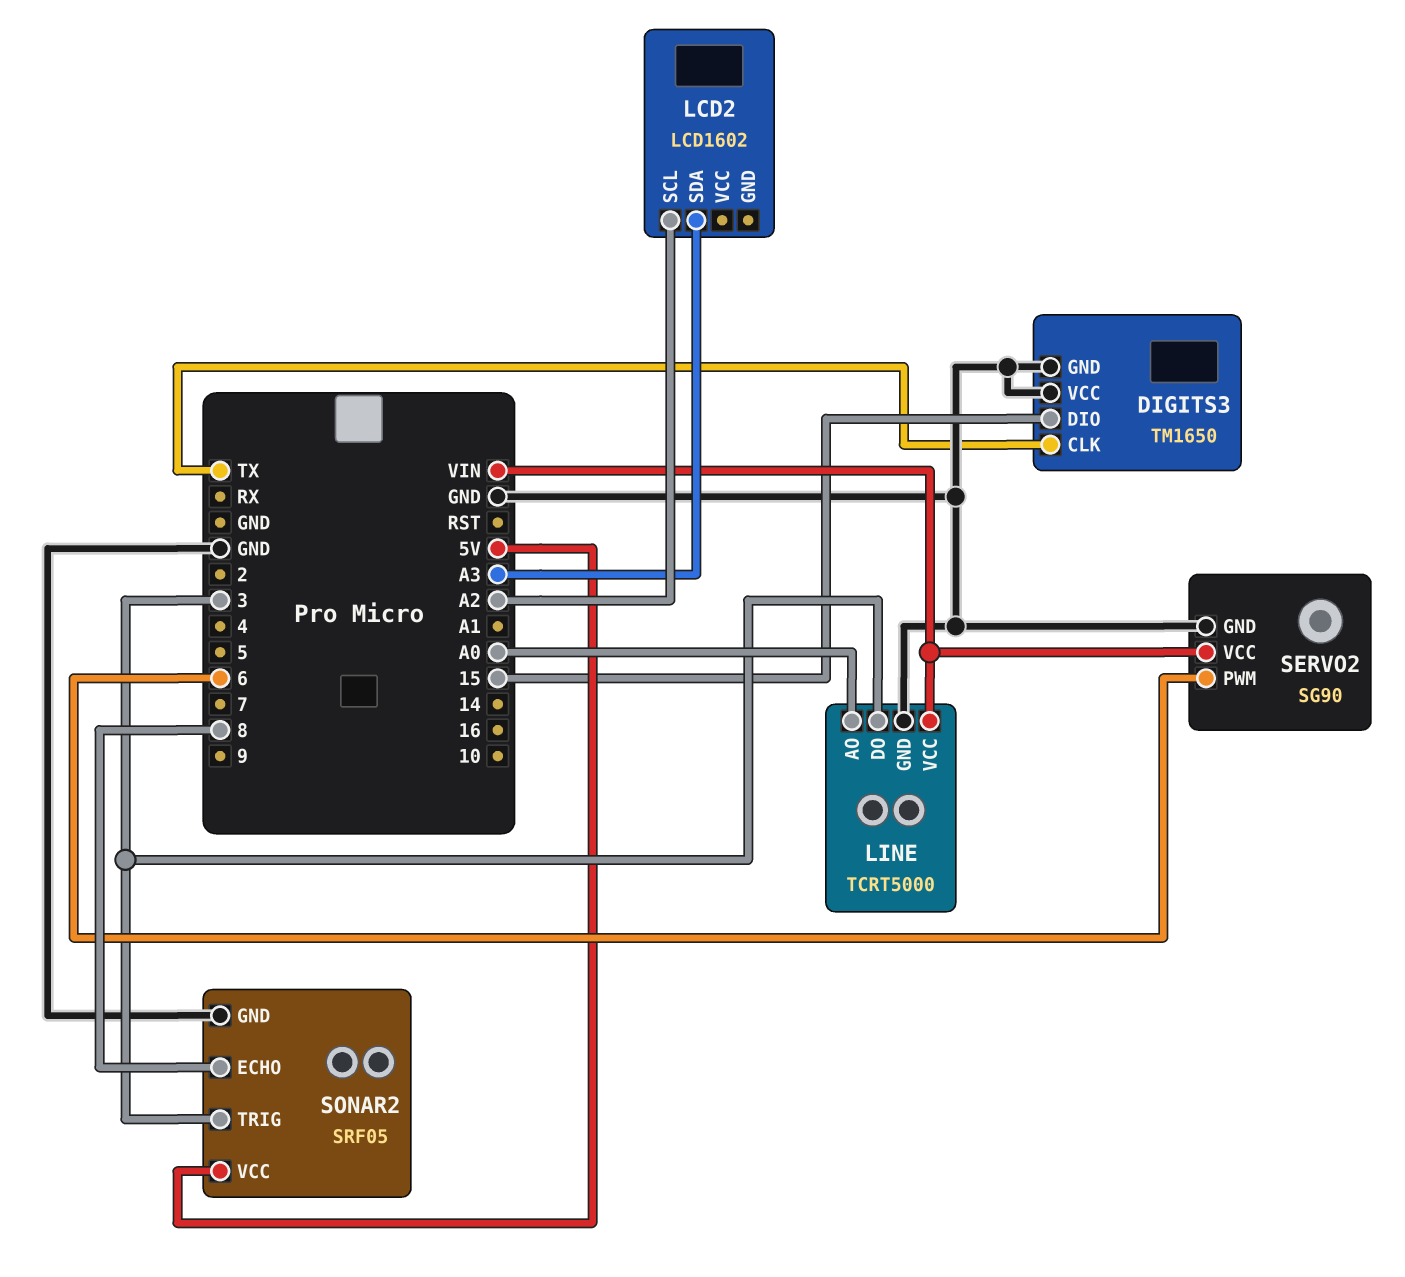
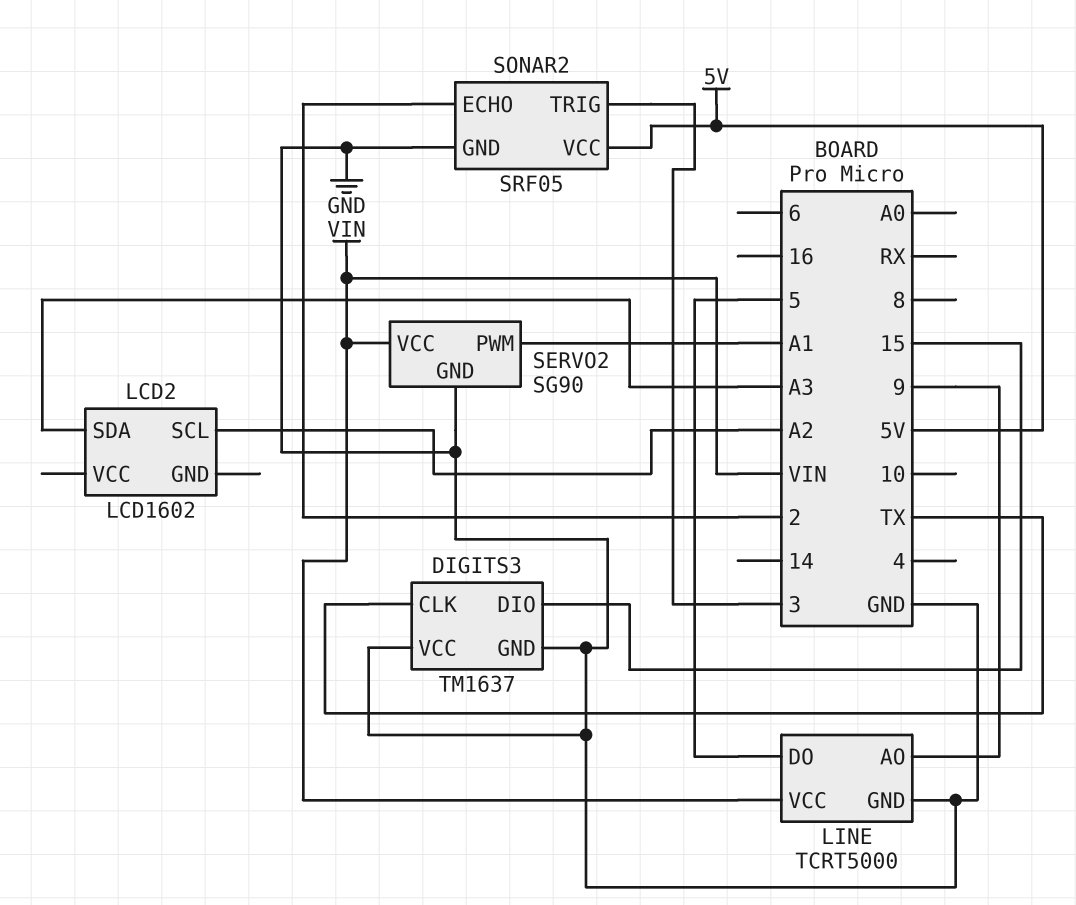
DIGITS3: TM1650 -> TM1637
LINE pin AO: A0 -> 9
LINE pin DO: 3 -> 5
SERVO2 pin PWM: 6 -> A1
SONAR2 pin ECHO: 8 -> 2

